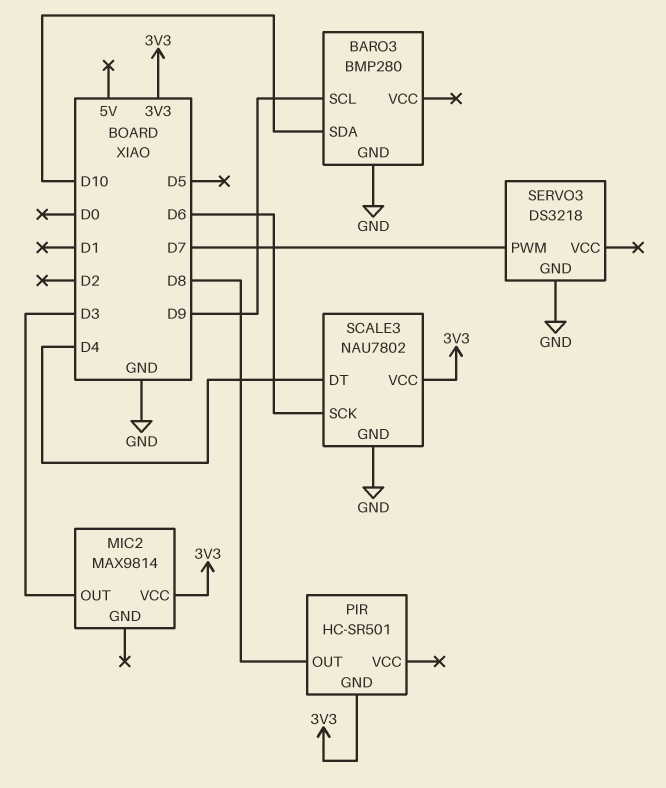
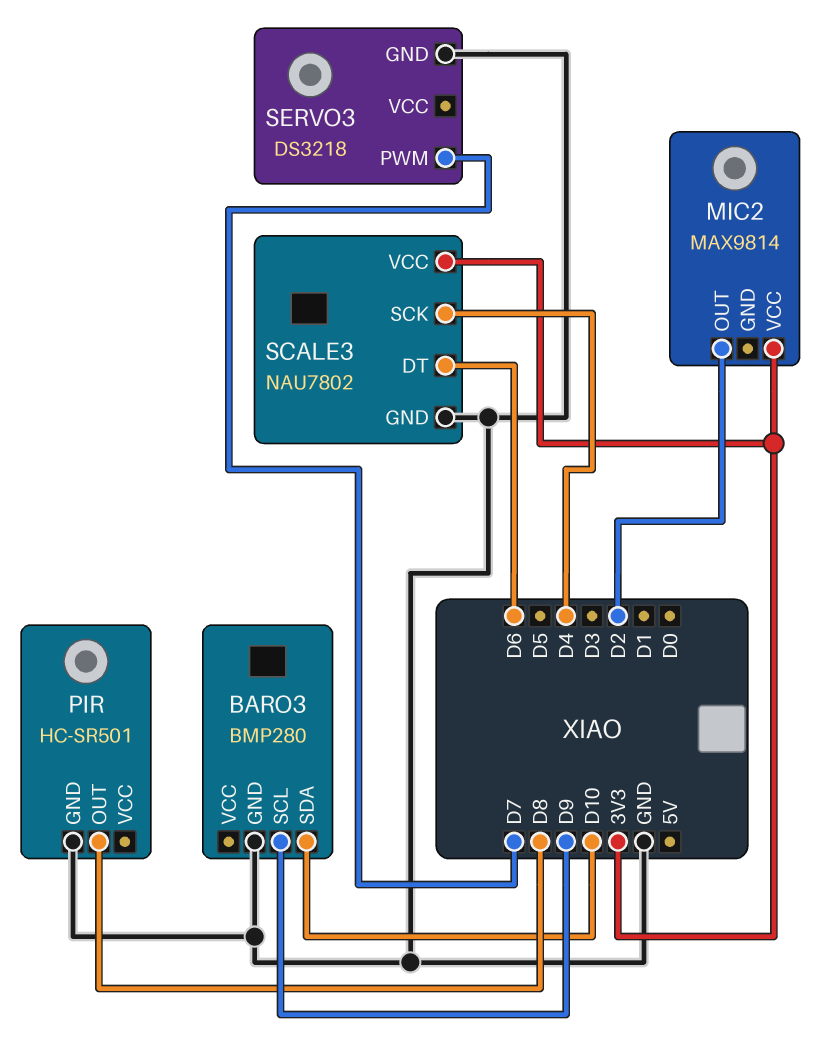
MIC2 pin OUT: D3 -> D2
PIR pin GND: 3V3 -> GND
SCALE3 pin DT: D4 -> D6
SCALE3 pin SCK: D6 -> D4

